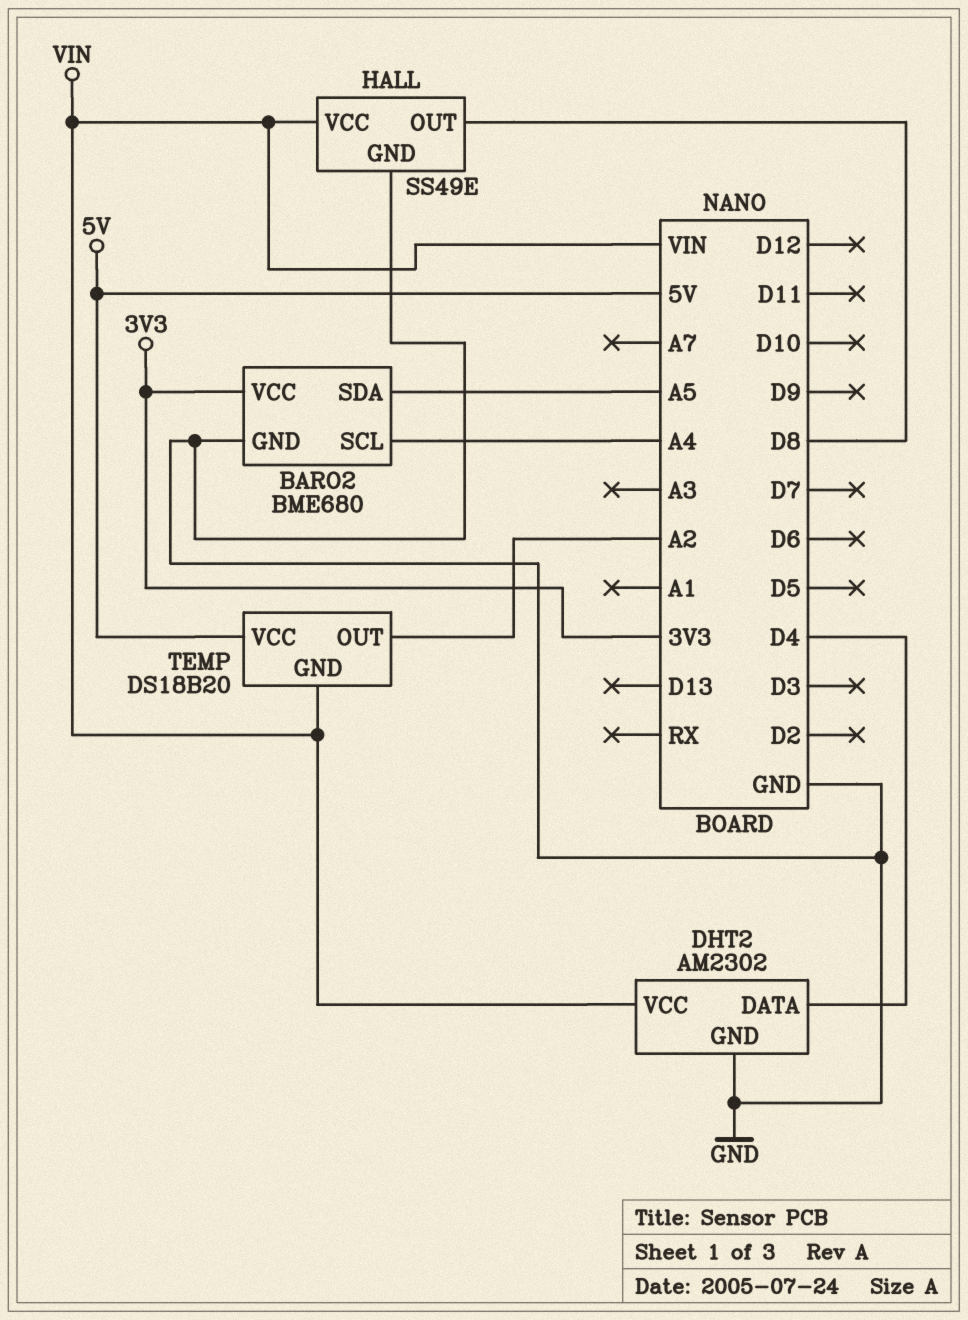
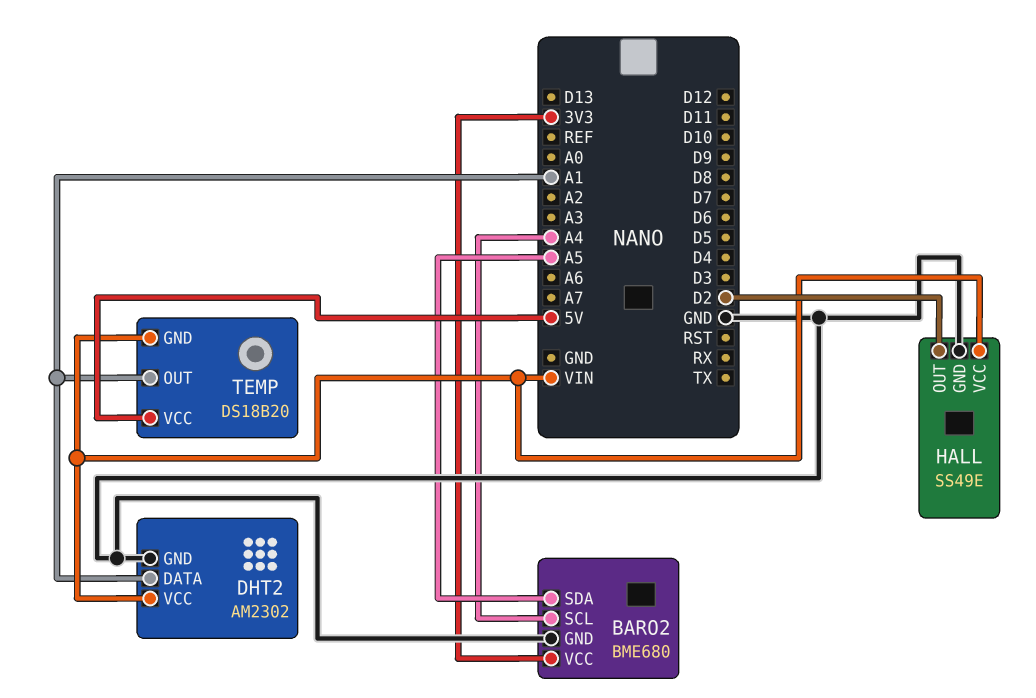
DHT2 pin DATA: D4 -> A1
HALL pin OUT: D8 -> D2
TEMP pin OUT: A2 -> A1

